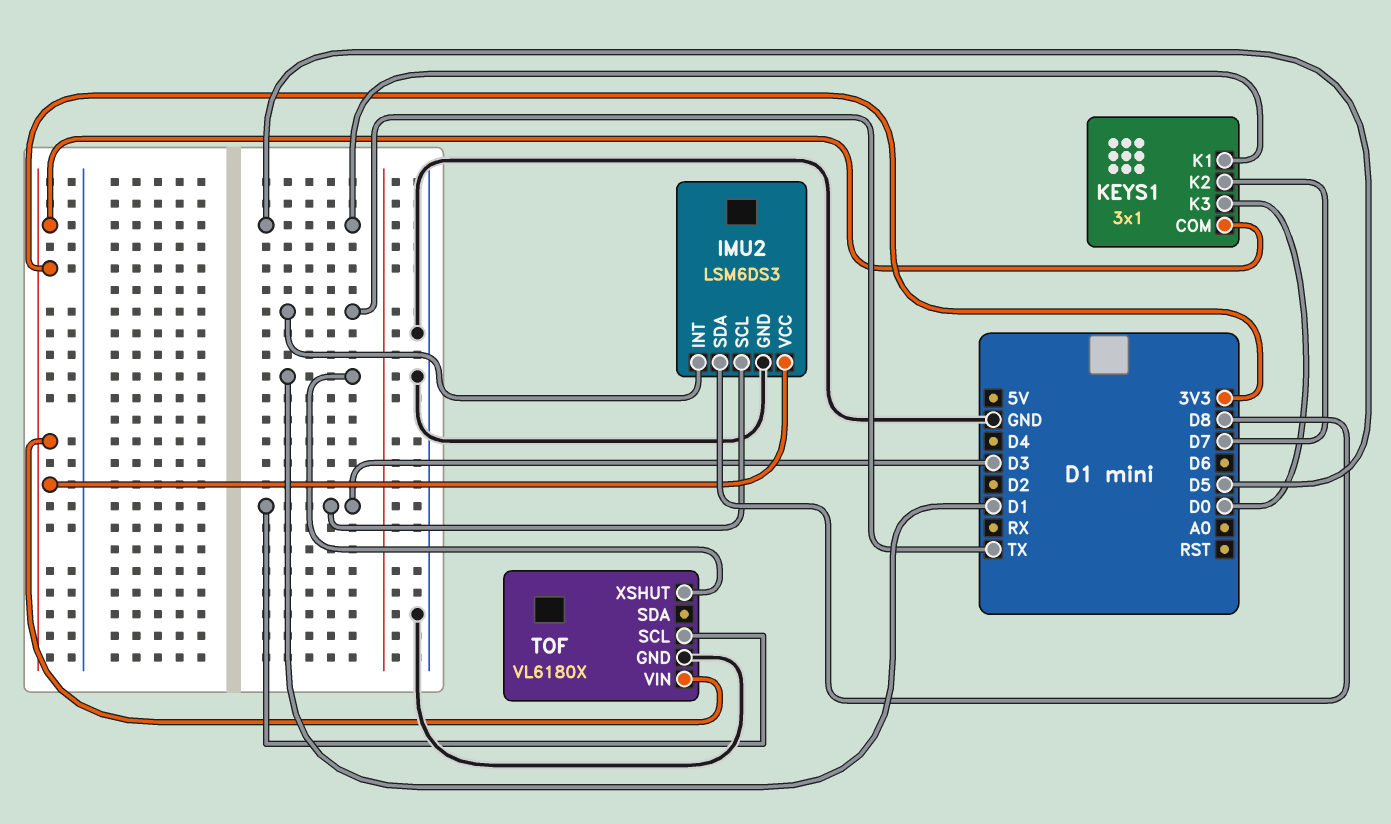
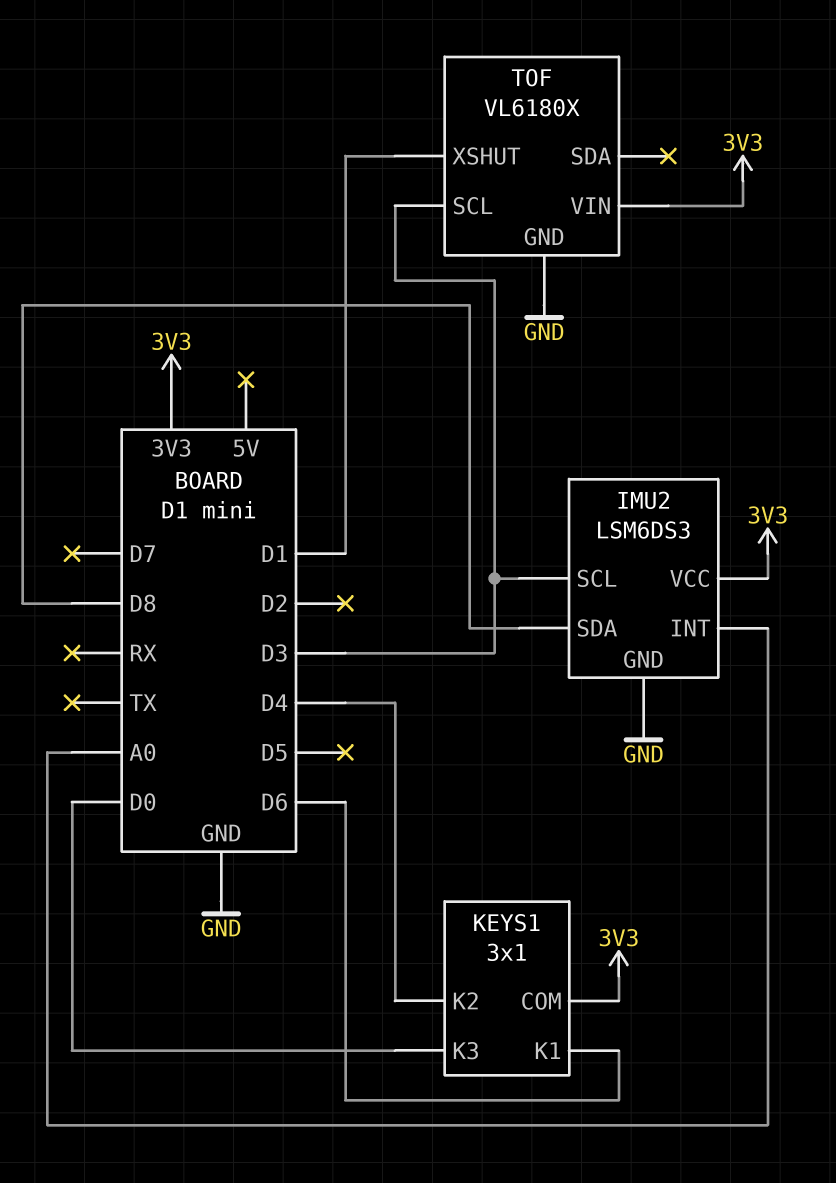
IMU2 pin INT: TX -> A0
KEYS1 pin K1: D5 -> D6
KEYS1 pin K2: D7 -> D4

